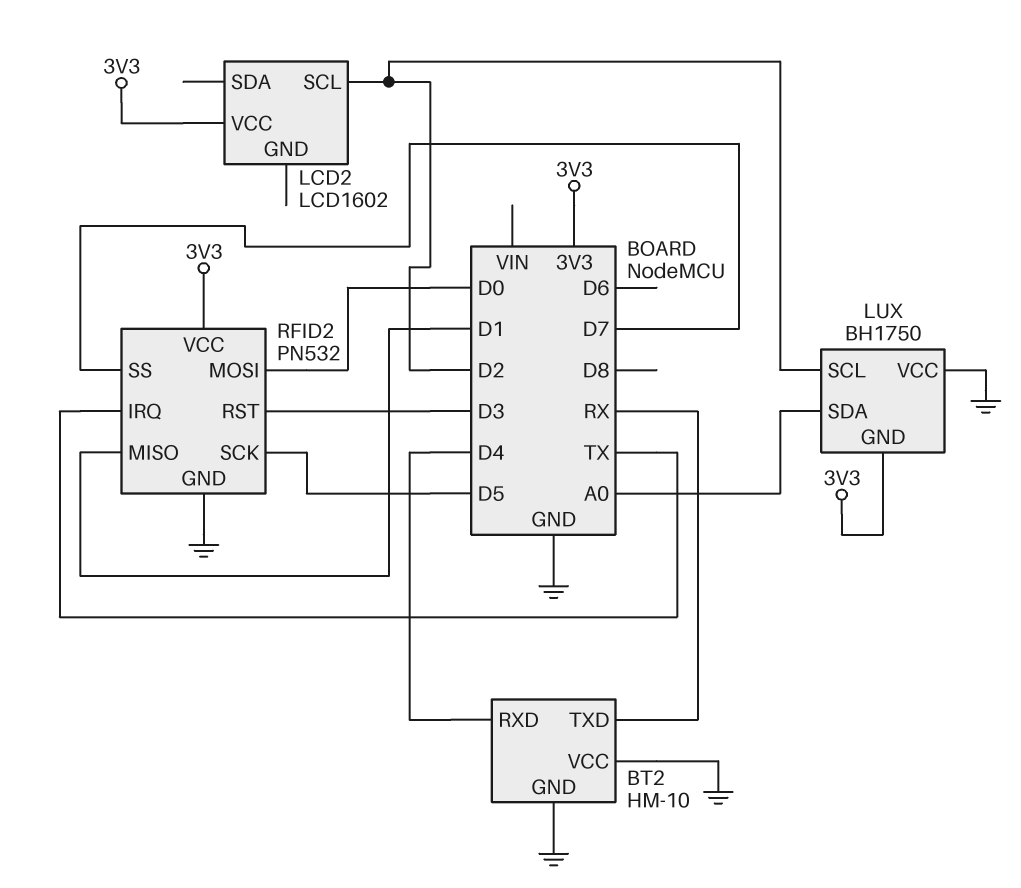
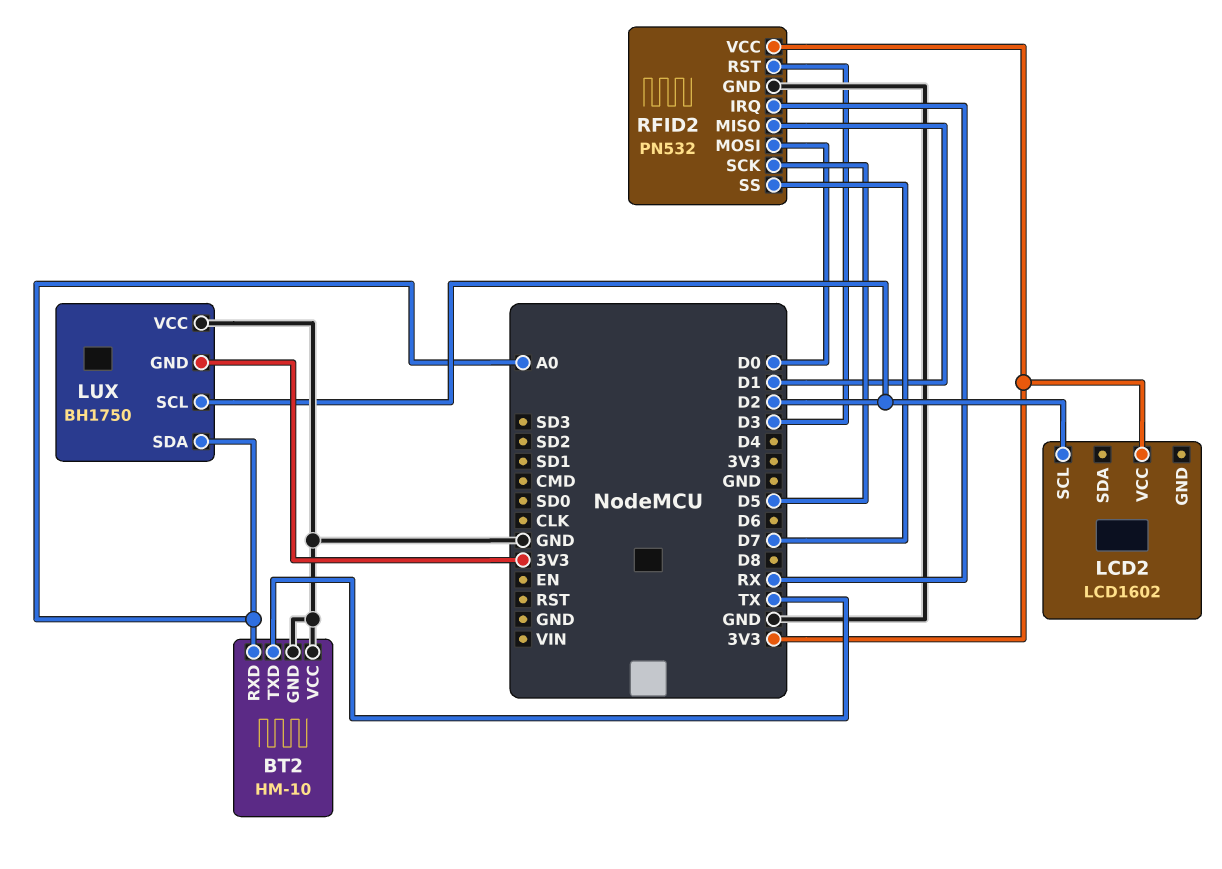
BT2 pin RXD: D4 -> A0
BT2 pin TXD: RX -> TX
RFID2 pin IRQ: TX -> RX

